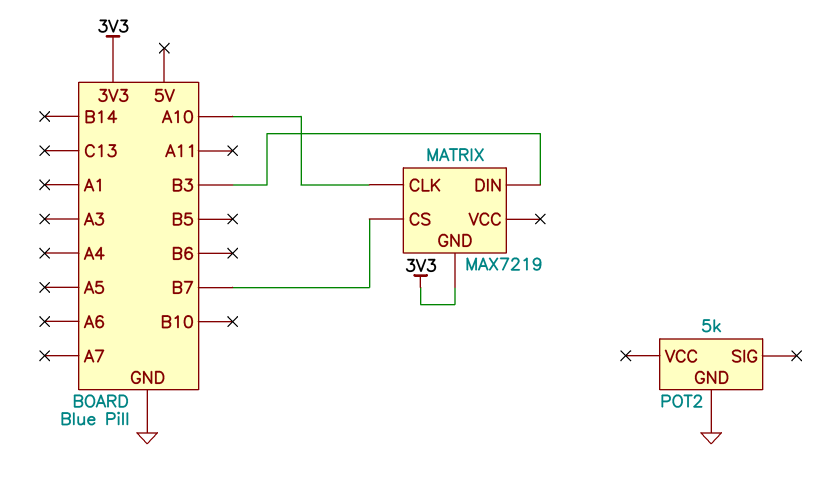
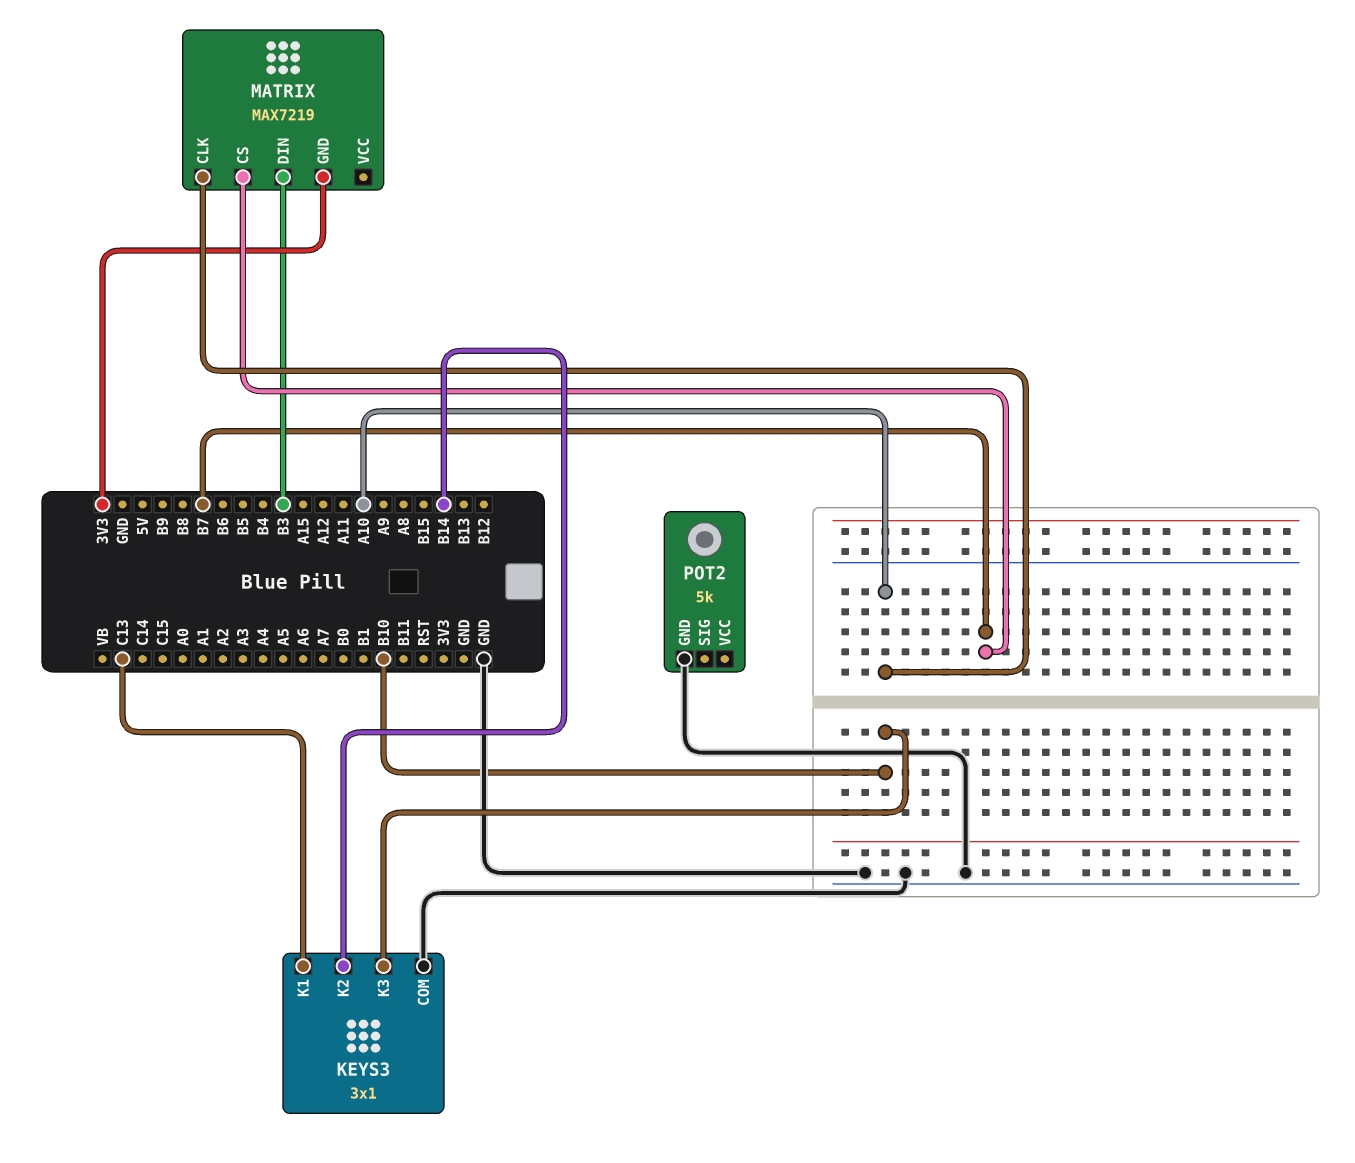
KEYS3: none -> 3x1
KEYS3 pin COM: none -> GND
KEYS3 pin K1: none -> C13
KEYS3 pin K2: none -> B14
KEYS3 pin K3: none -> B10

